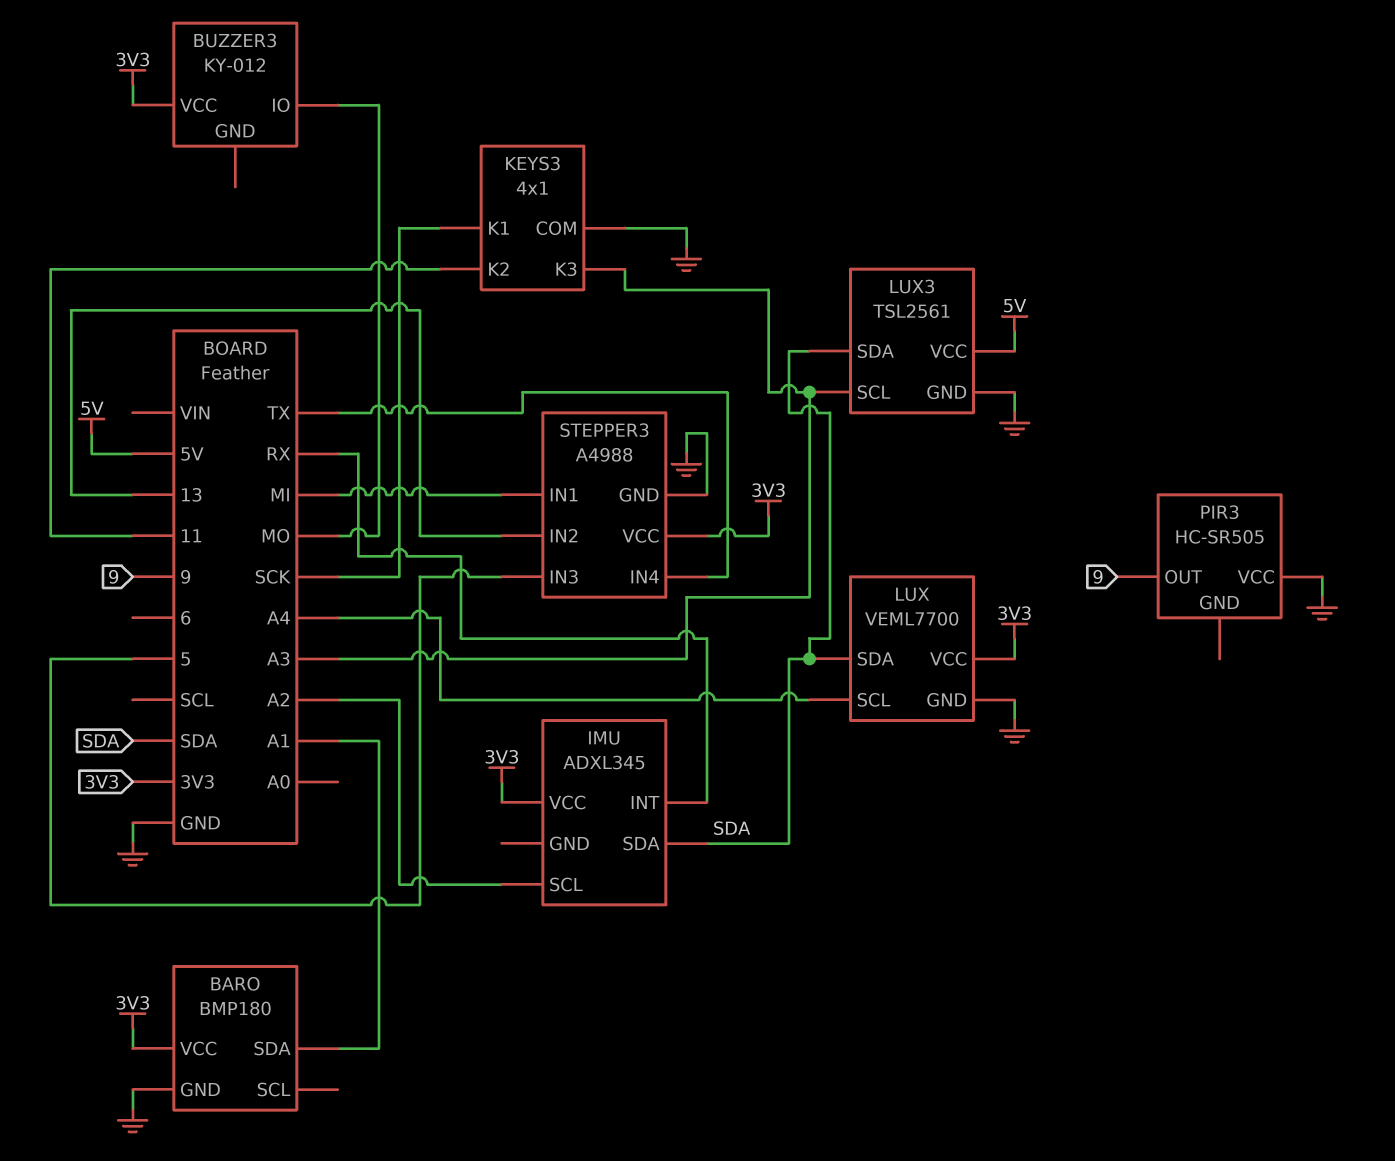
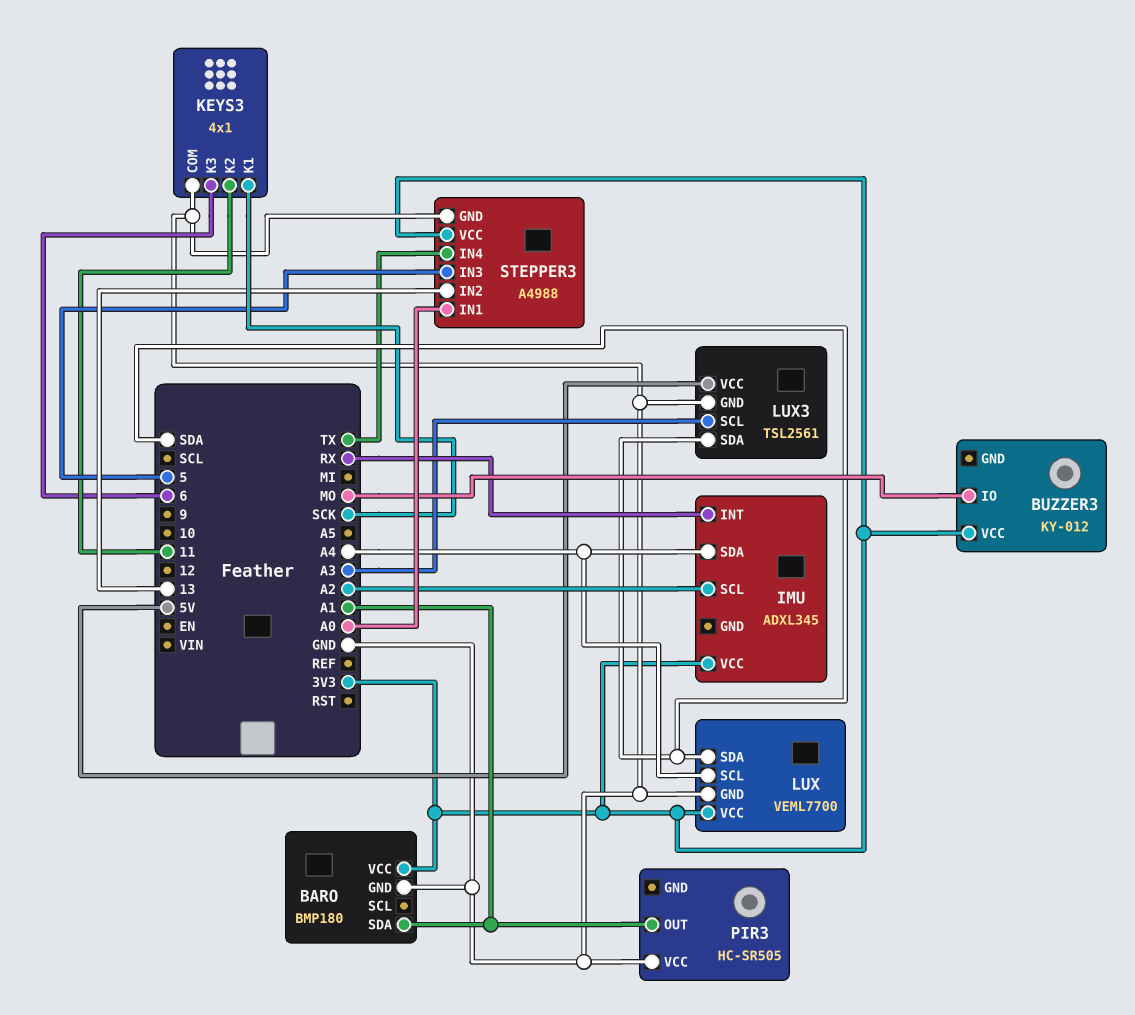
IMU pin SDA: SDA -> A4
KEYS3 pin K3: A3 -> 6
PIR3 pin OUT: 9 -> A1
STEPPER3 pin IN1: MI -> A0

